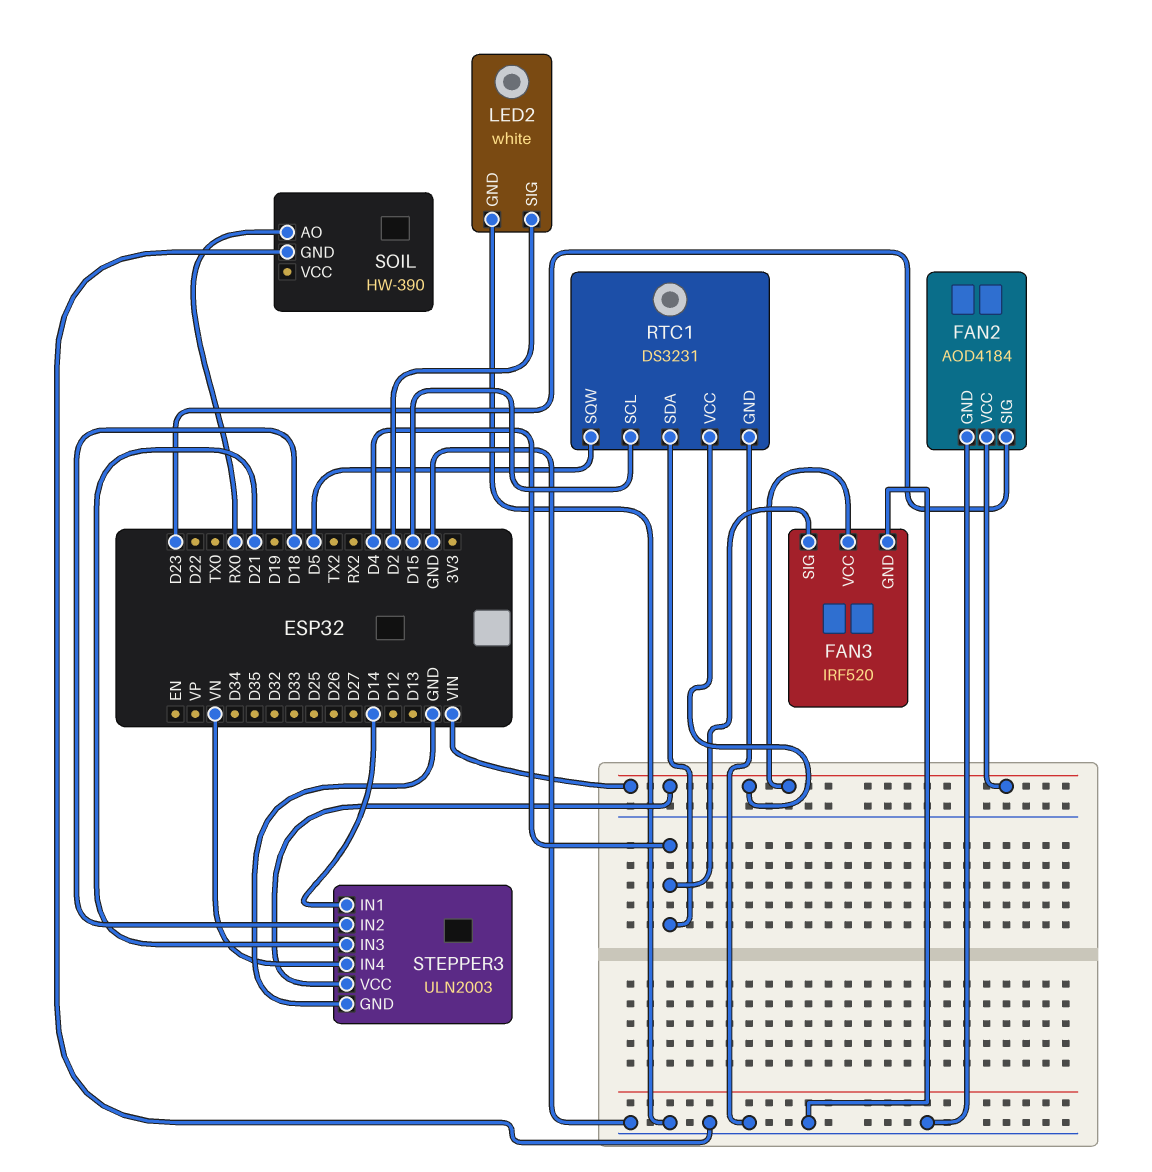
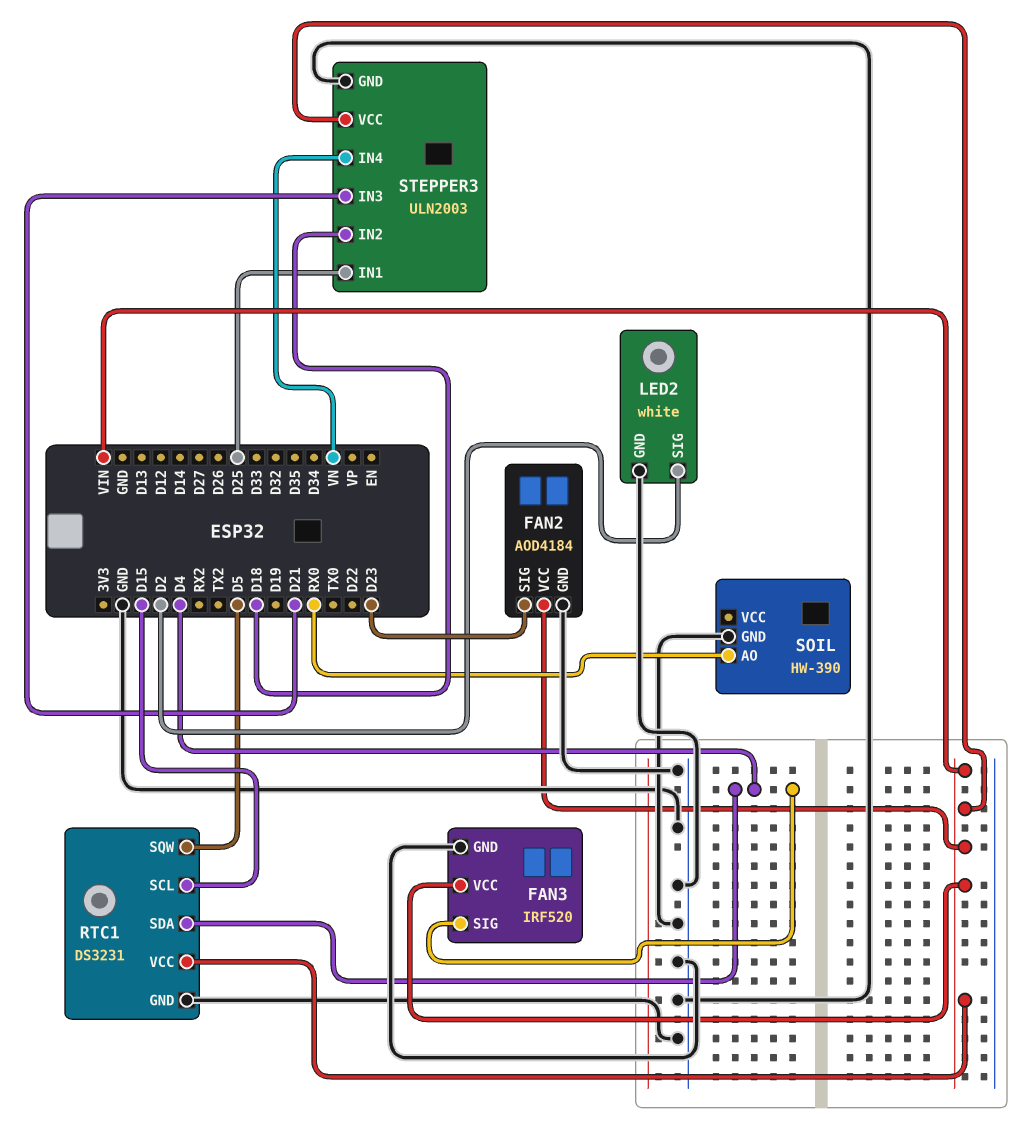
STEPPER3 pin IN1: D14 -> D25

